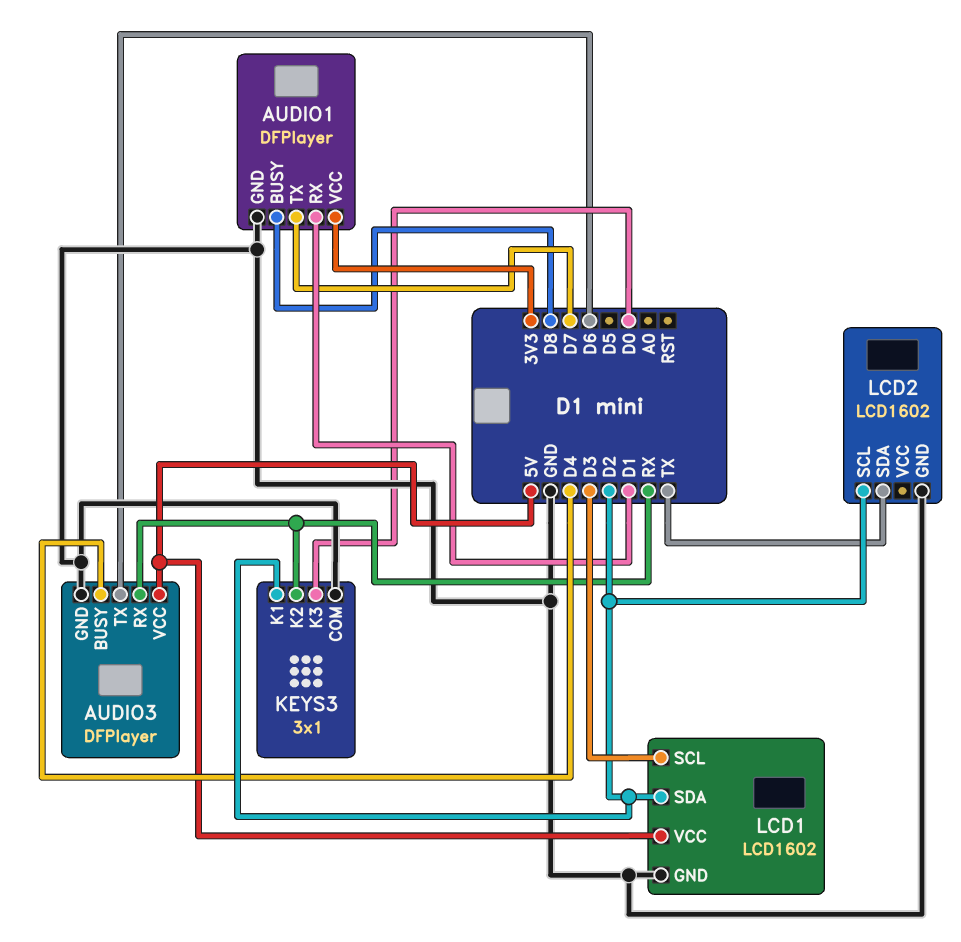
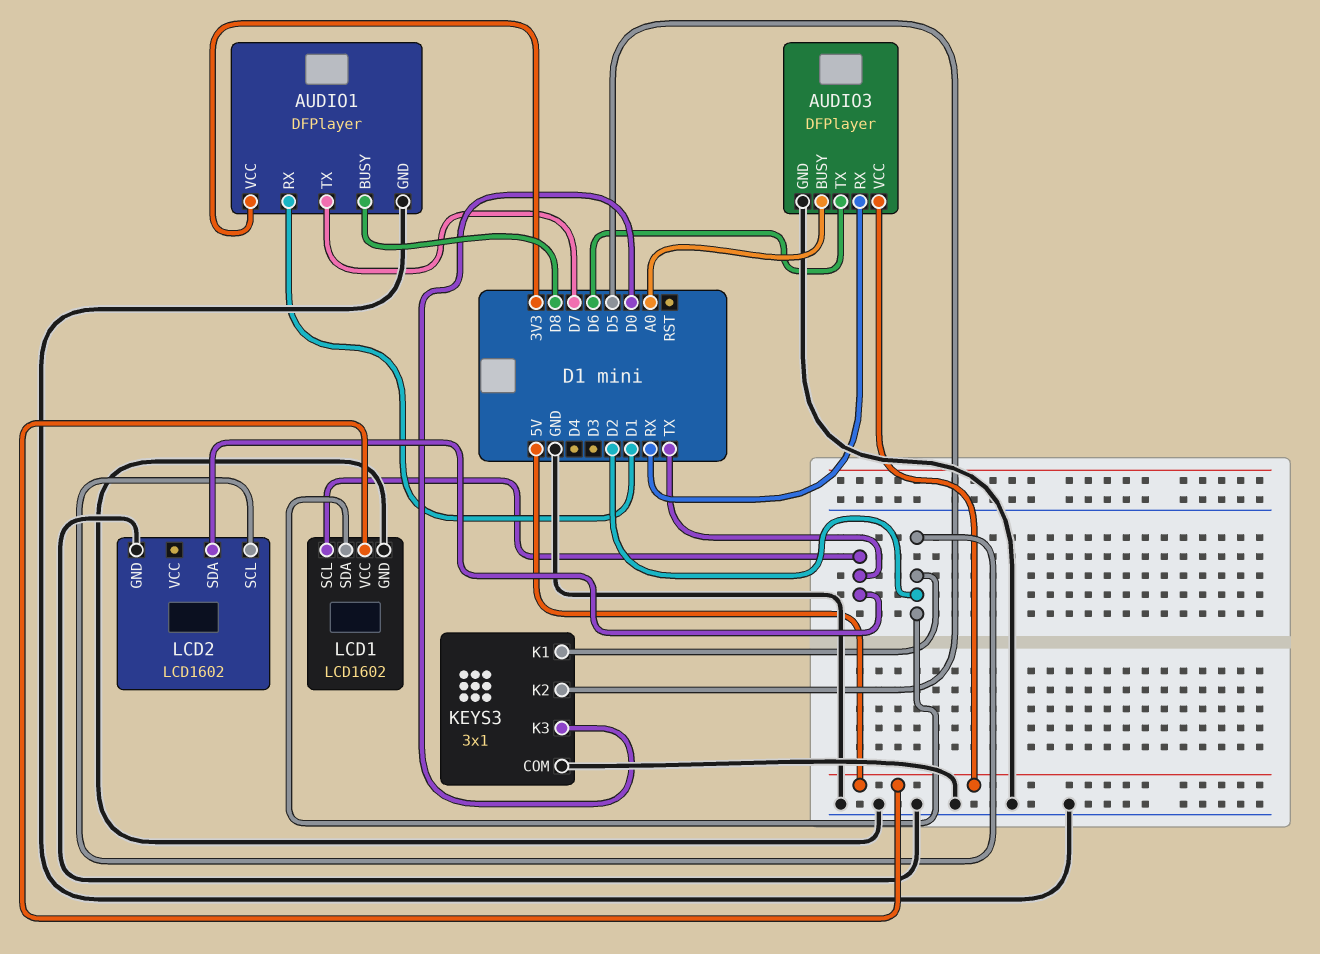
AUDIO3 pin BUSY: D4 -> A0
KEYS3 pin K2: RX -> D5
LCD1 pin SCL: D3 -> TX

